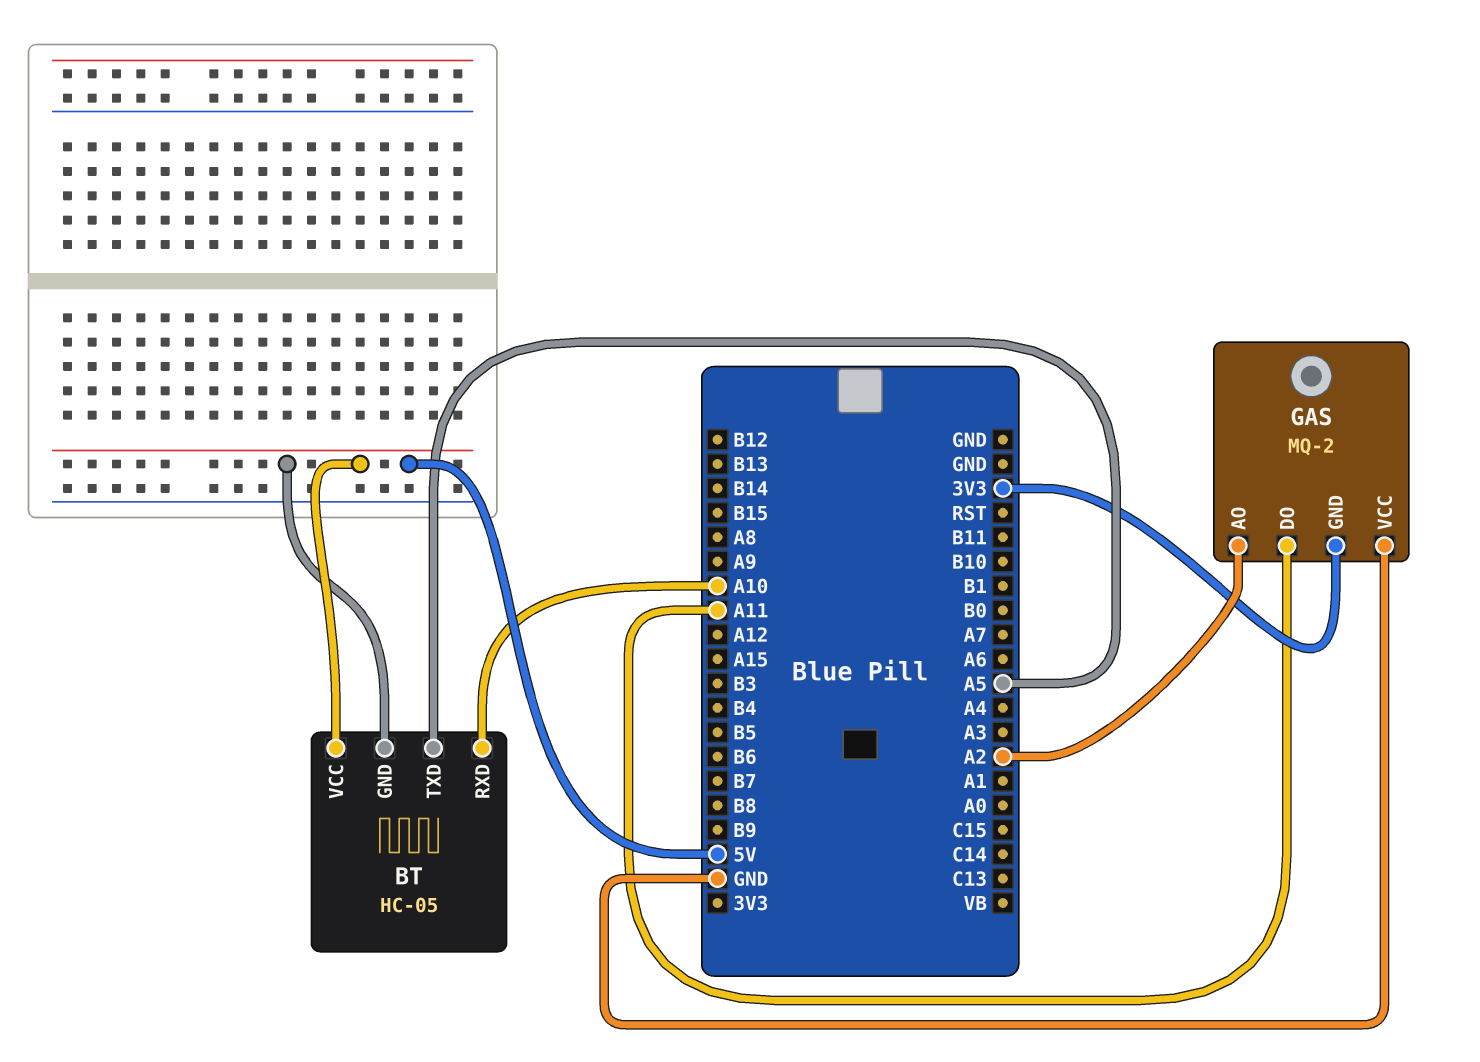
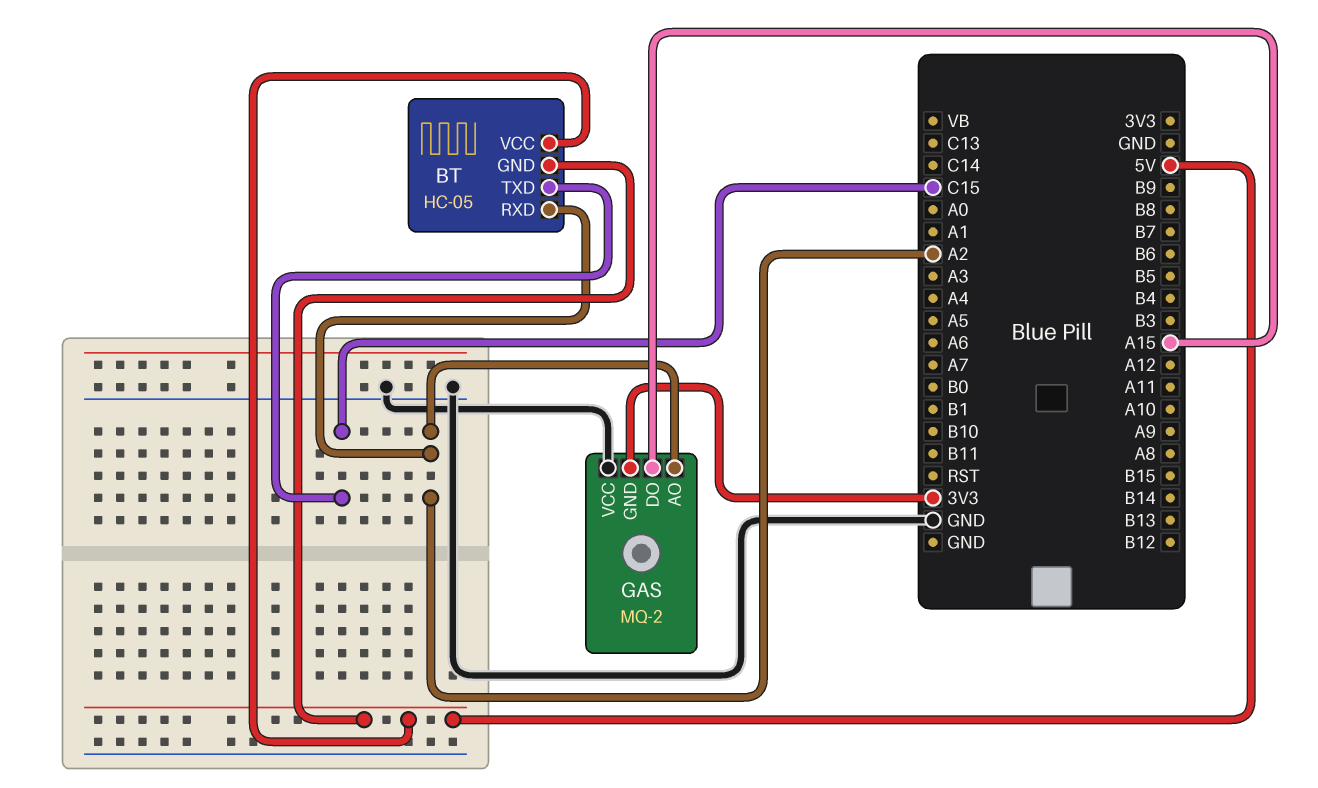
BT pin RXD: A10 -> A2
BT pin TXD: A5 -> C15
GAS pin DO: A11 -> A15

